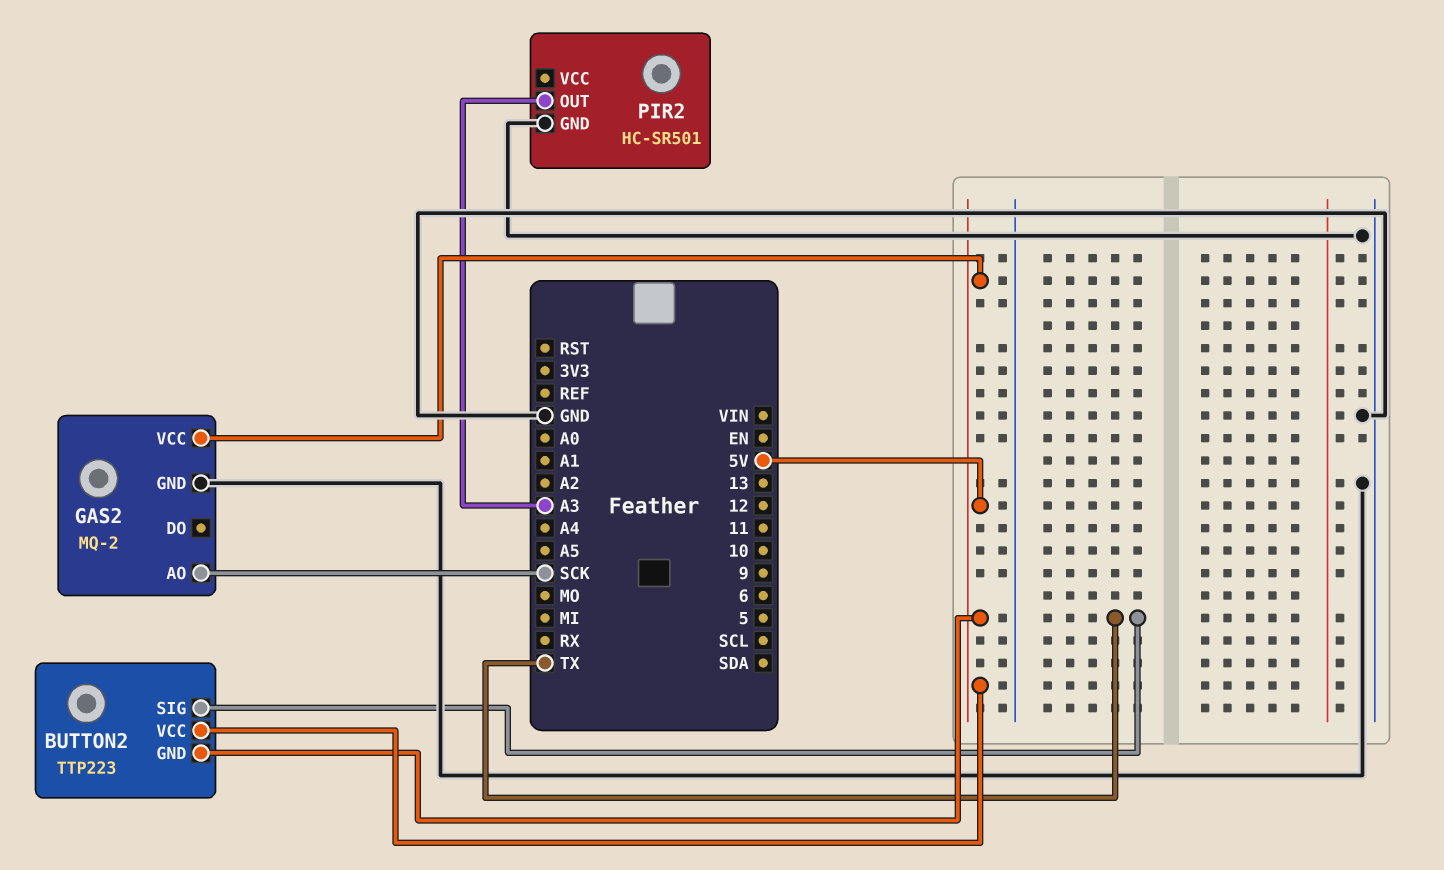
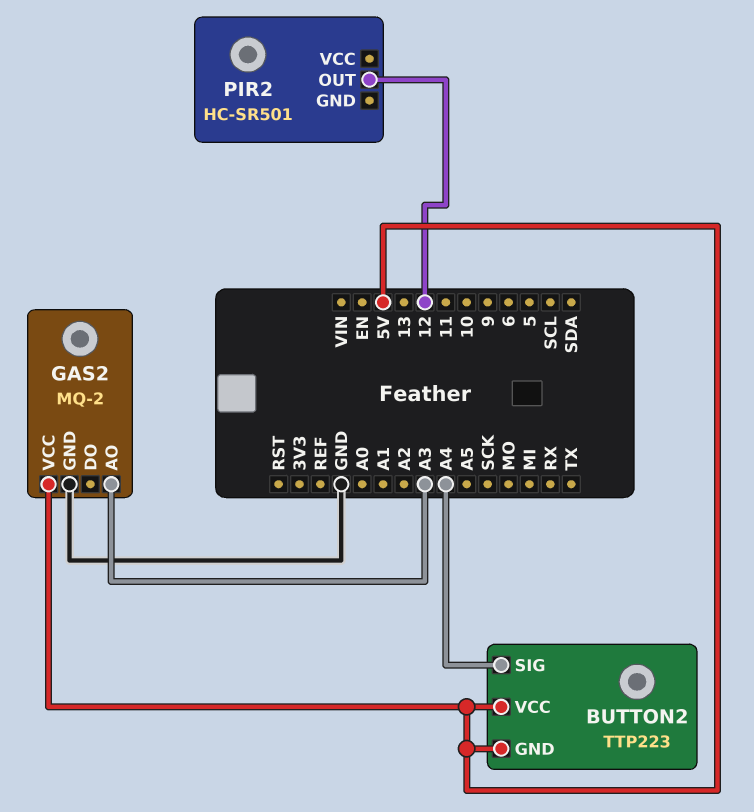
BUTTON2 pin SIG: TX -> A4
GAS2 pin AO: SCK -> A3
PIR2 pin GND: GND -> none
PIR2 pin OUT: A3 -> 12

